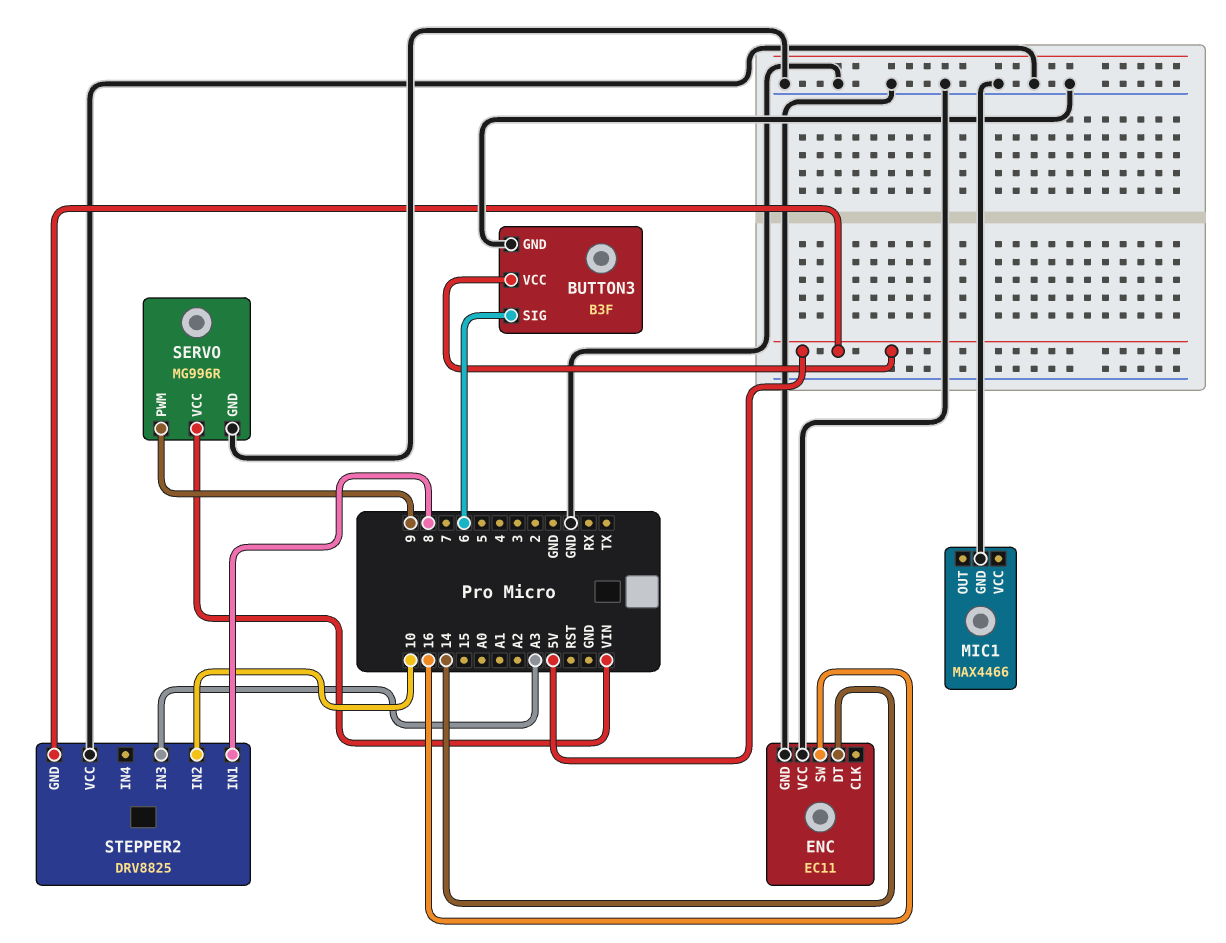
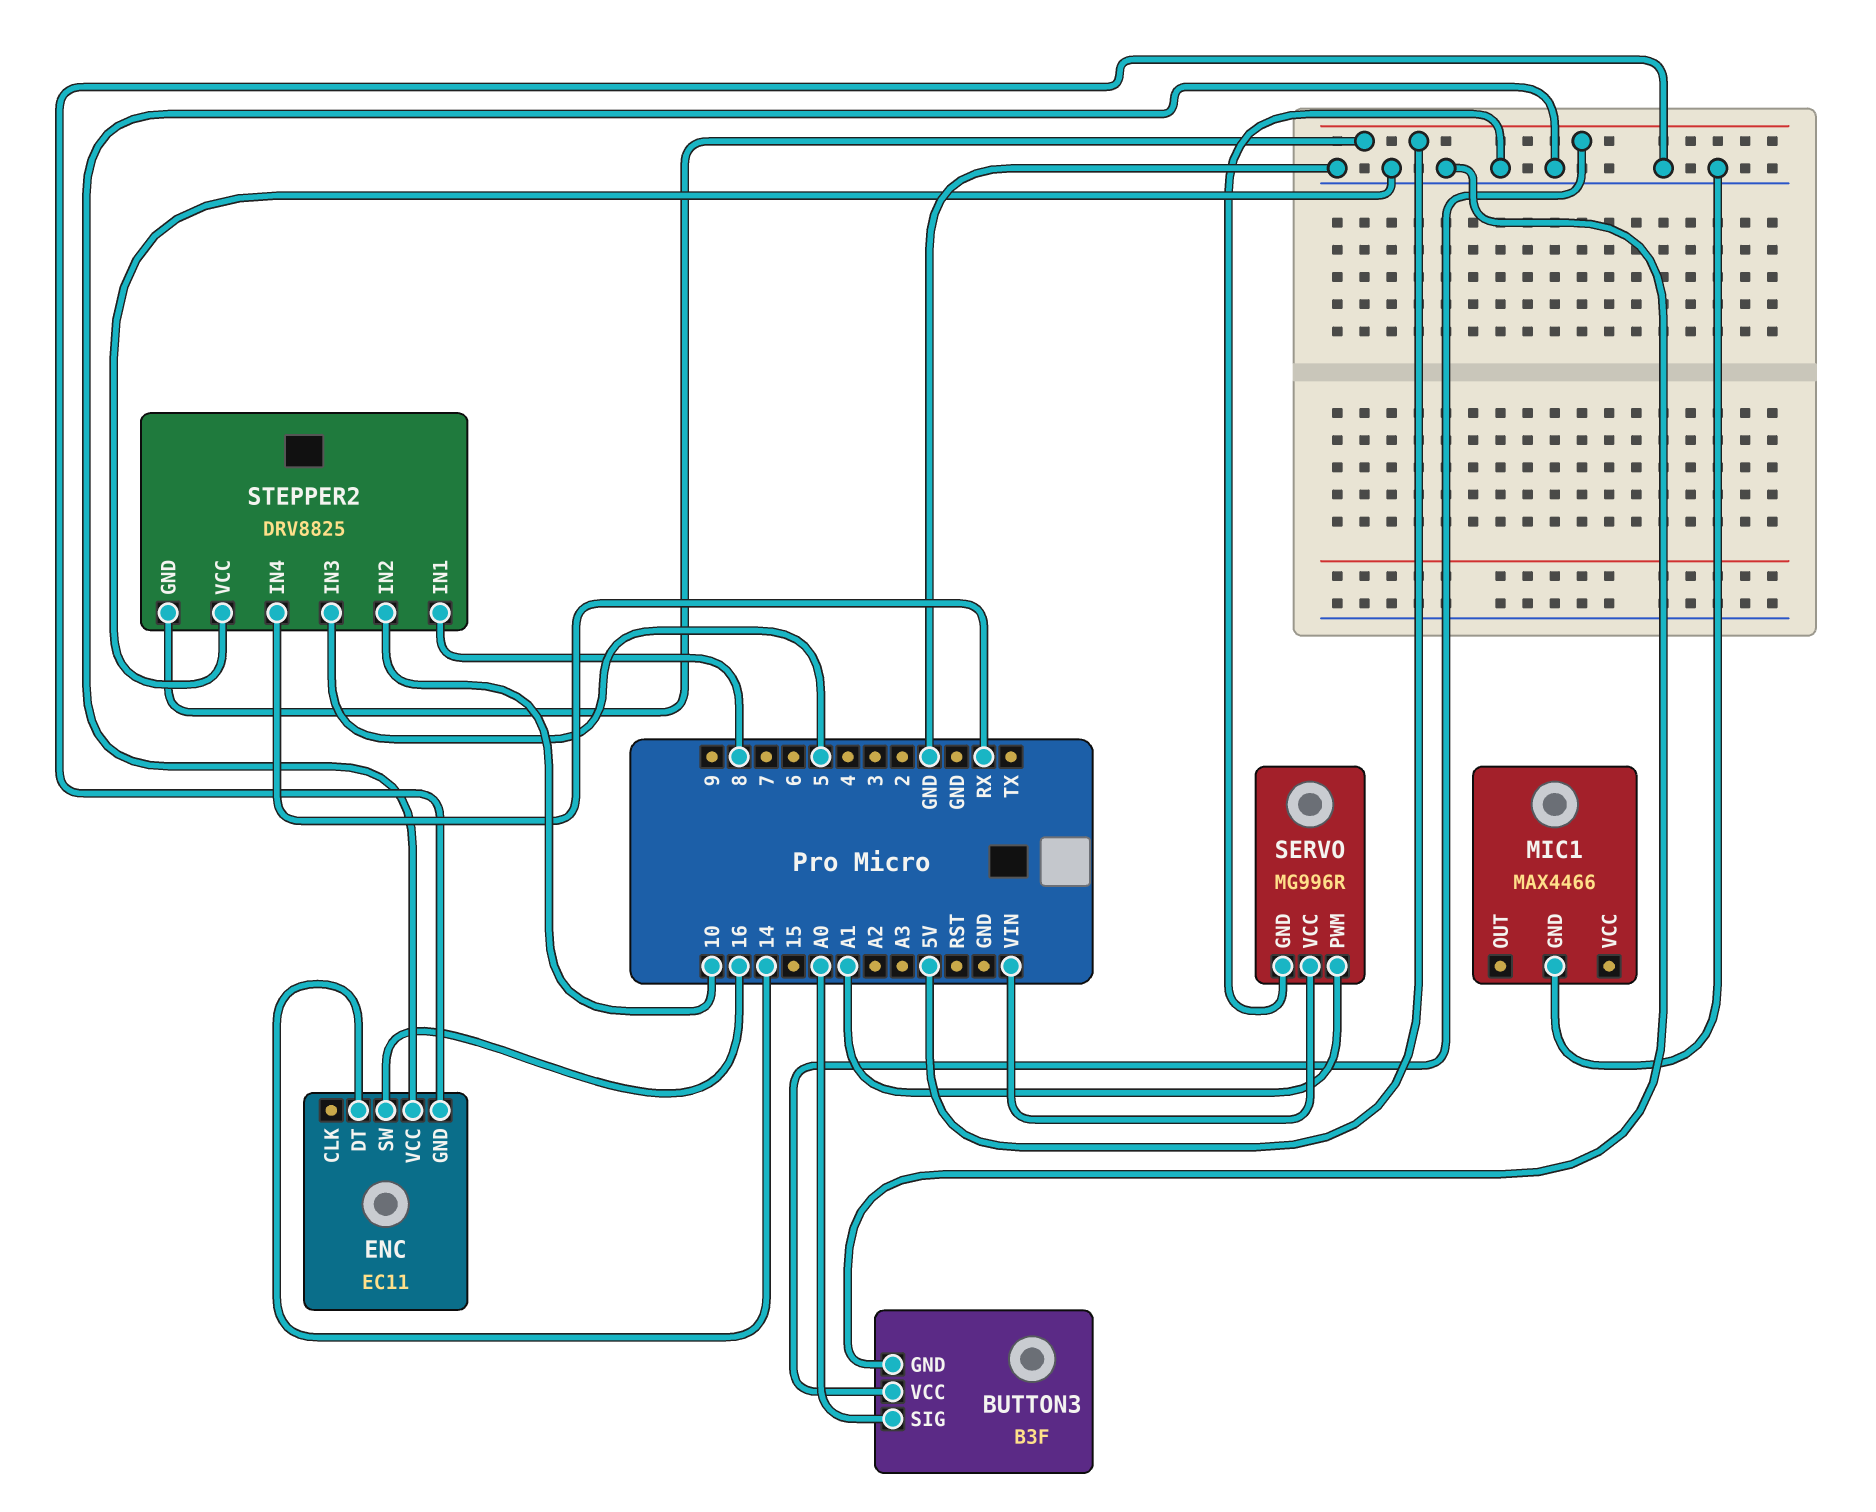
BUTTON3 pin SIG: 6 -> A0
SERVO pin PWM: 9 -> A1
STEPPER2 pin IN3: A3 -> 5
STEPPER2 pin IN4: none -> RX

